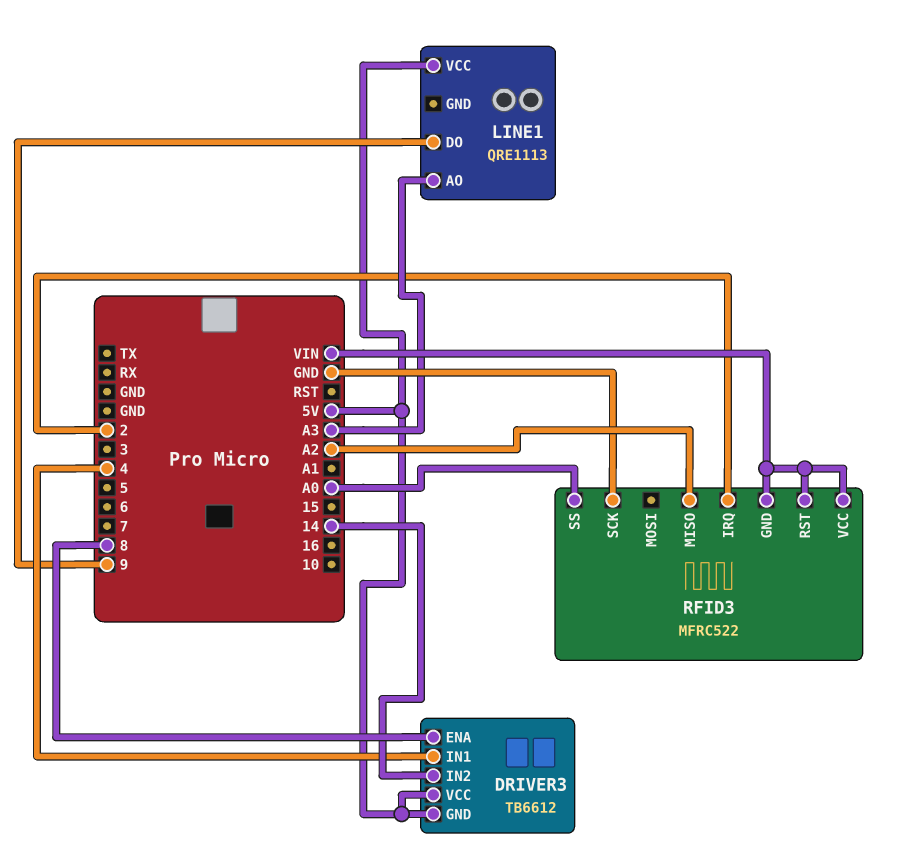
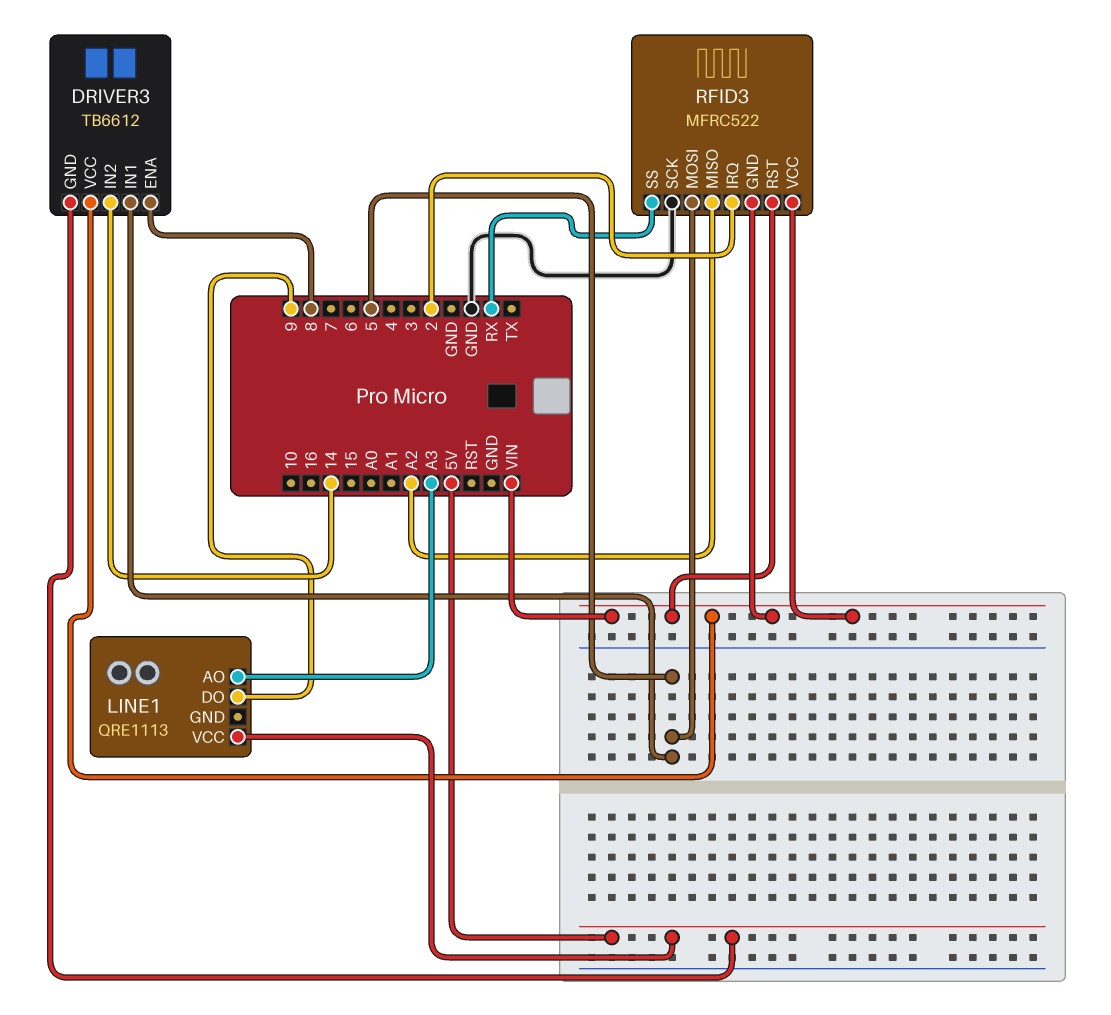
DRIVER3 pin IN1: 4 -> 5
DRIVER3 pin VCC: 5V -> VIN
RFID3 pin MOSI: none -> 5
RFID3 pin SS: A0 -> RX

